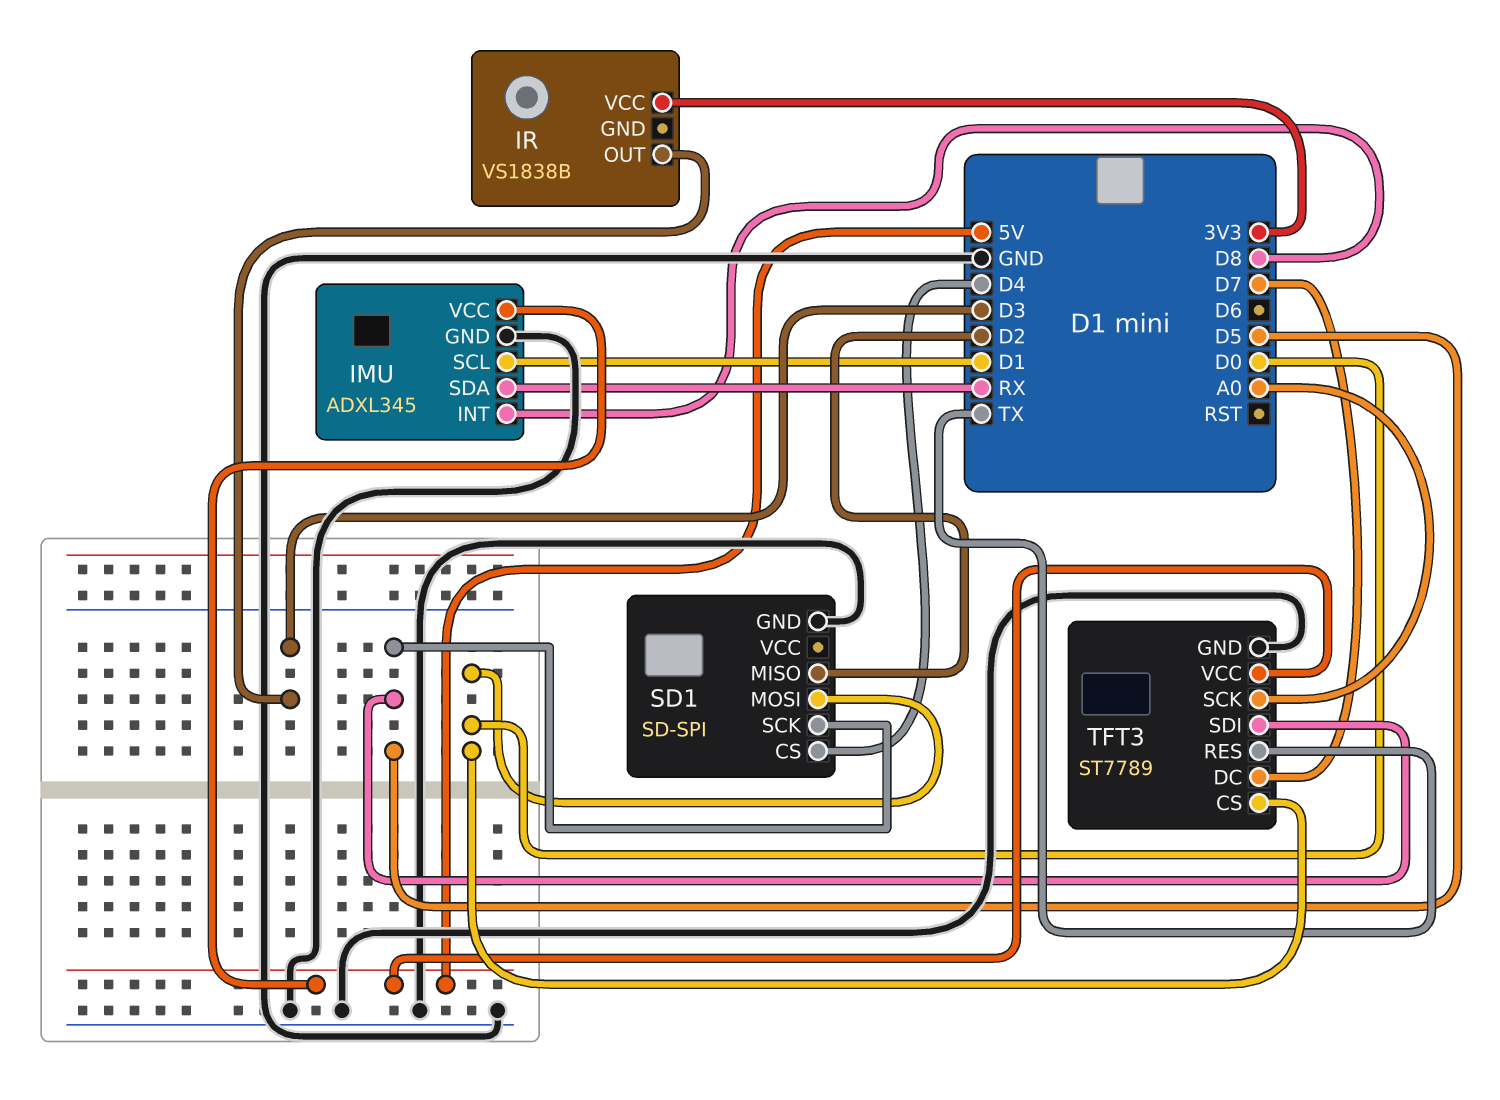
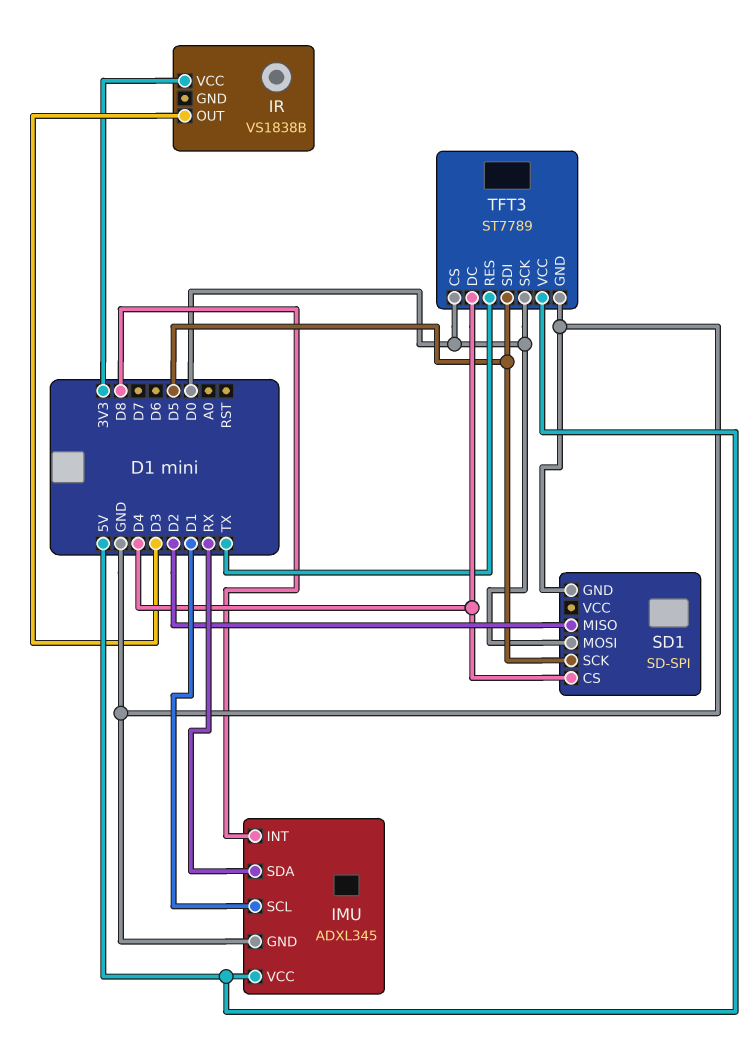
TFT3 pin DC: D7 -> D4
TFT3 pin SCK: A0 -> D0

